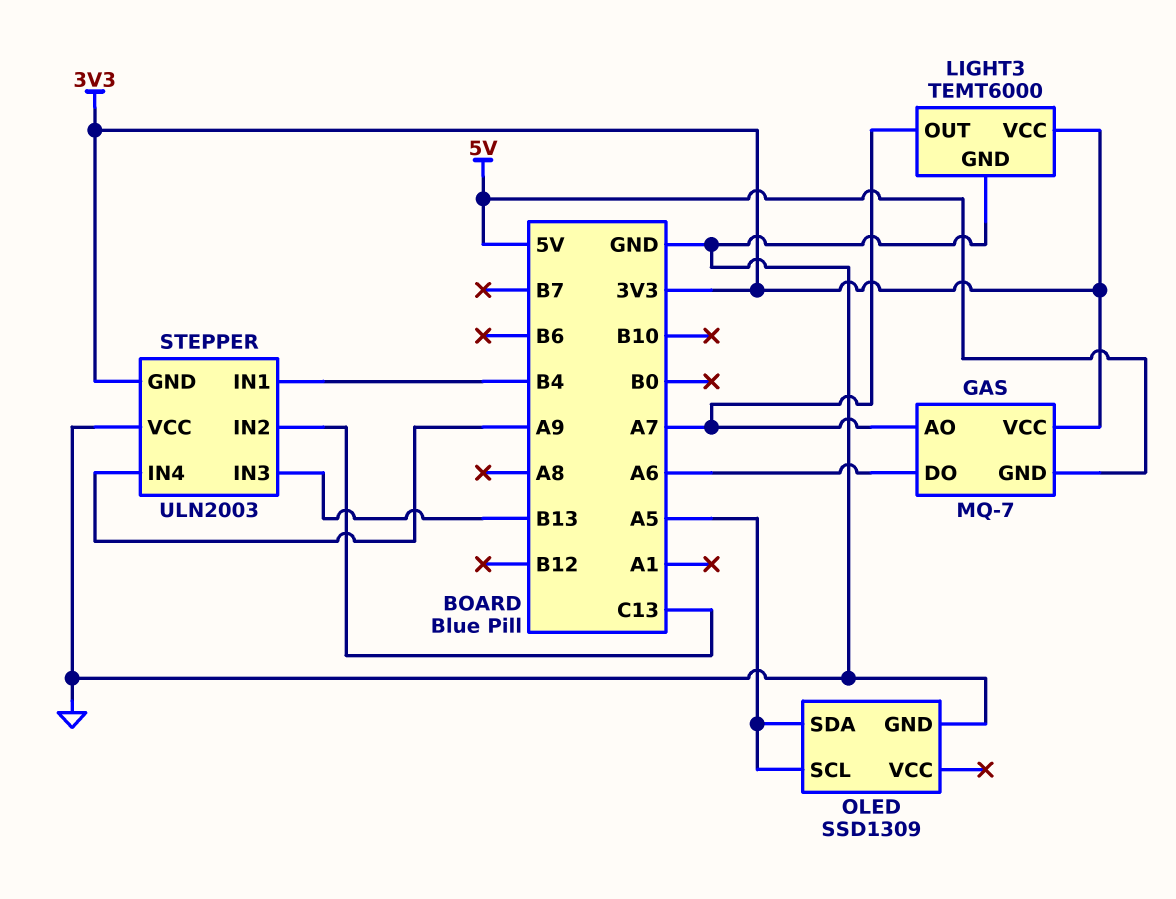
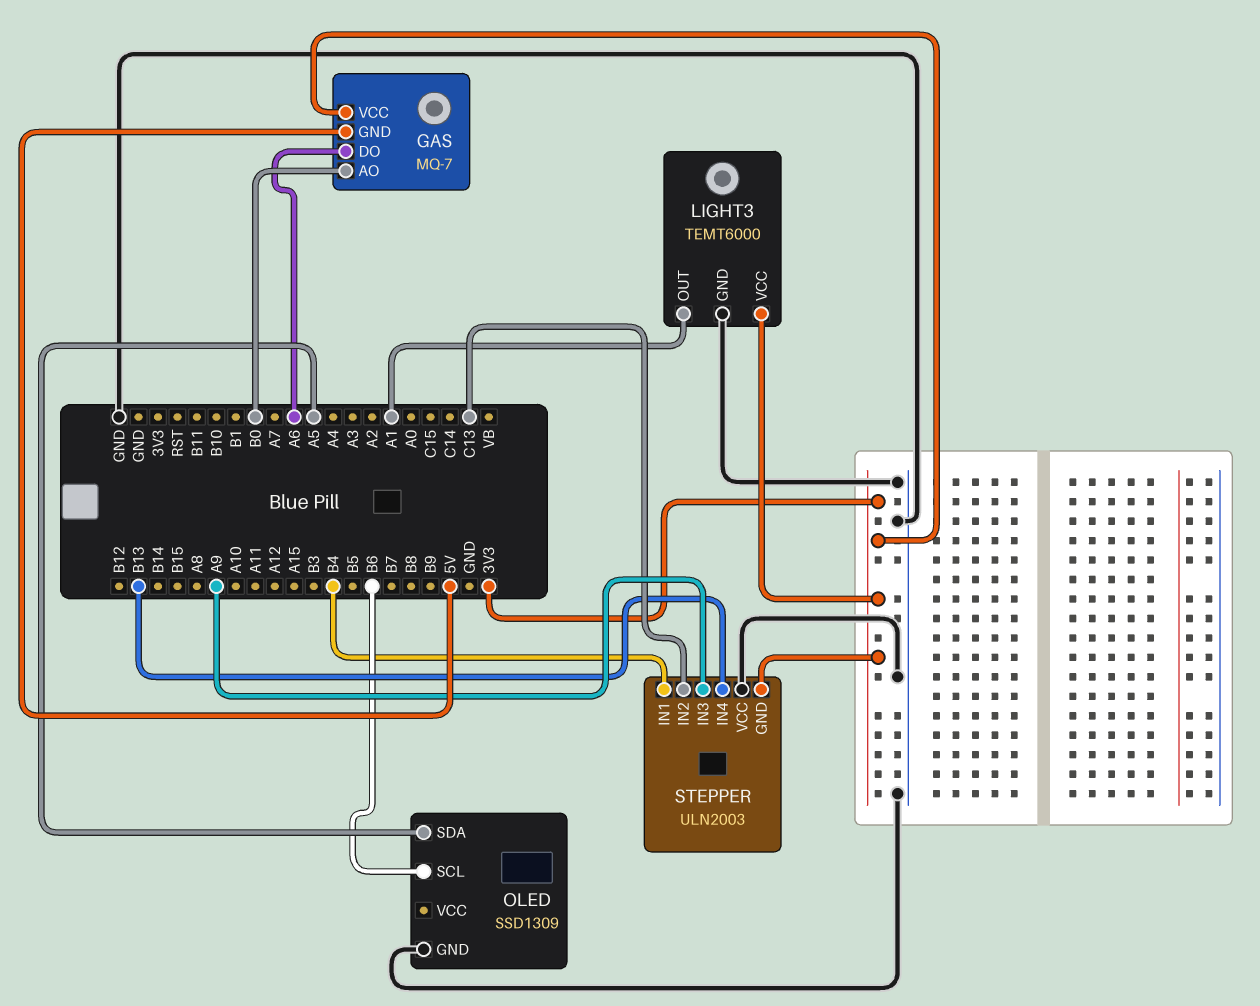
GAS pin AO: A7 -> B0
LIGHT3 pin OUT: A7 -> A1
OLED pin SCL: A5 -> B6
STEPPER pin IN3: B13 -> A9
STEPPER pin IN4: A9 -> B13

